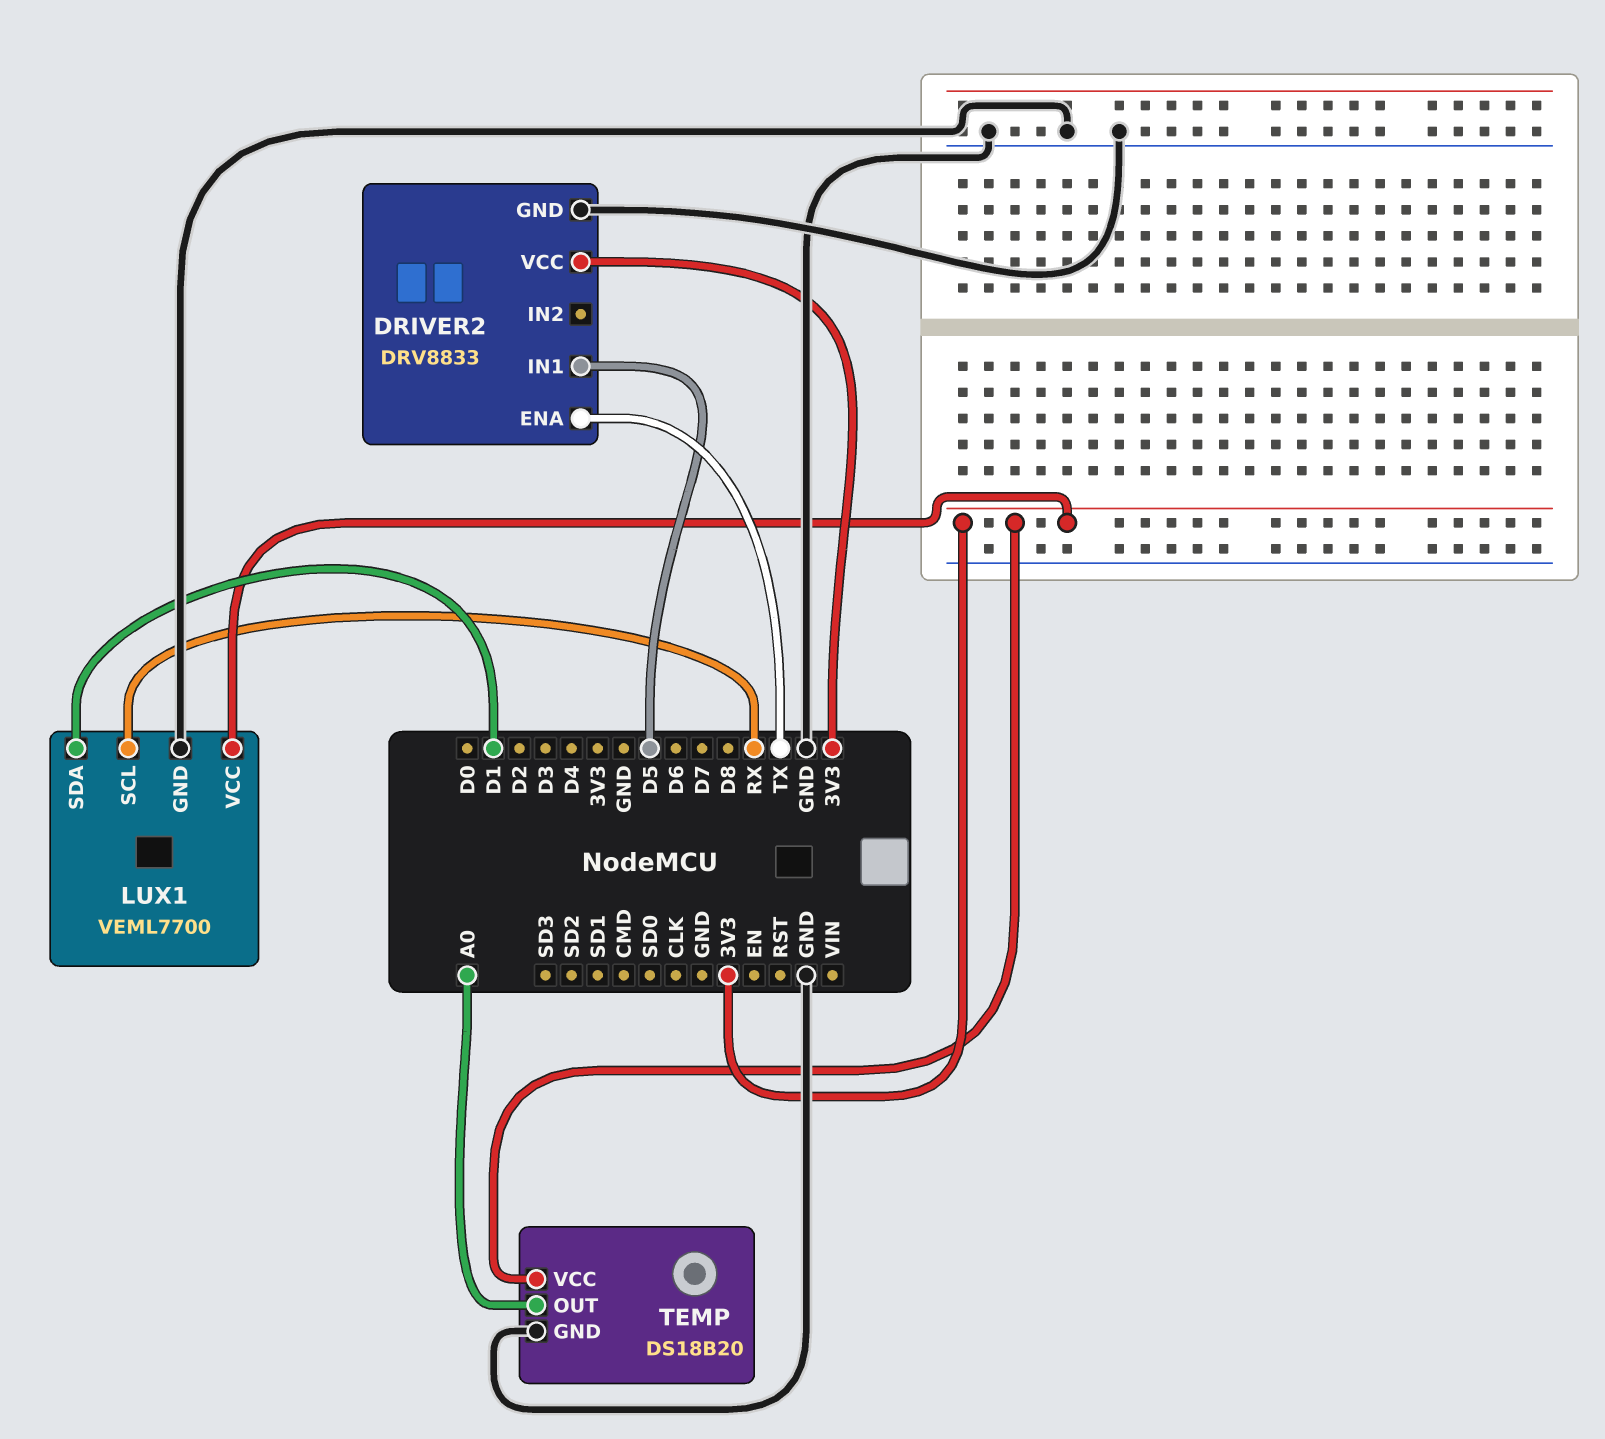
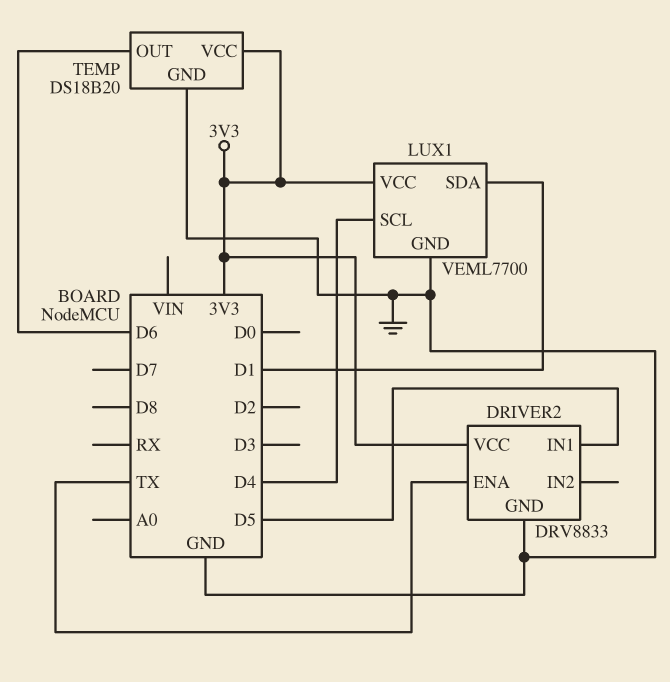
LUX1 pin SCL: RX -> D4
TEMP pin OUT: A0 -> D6

